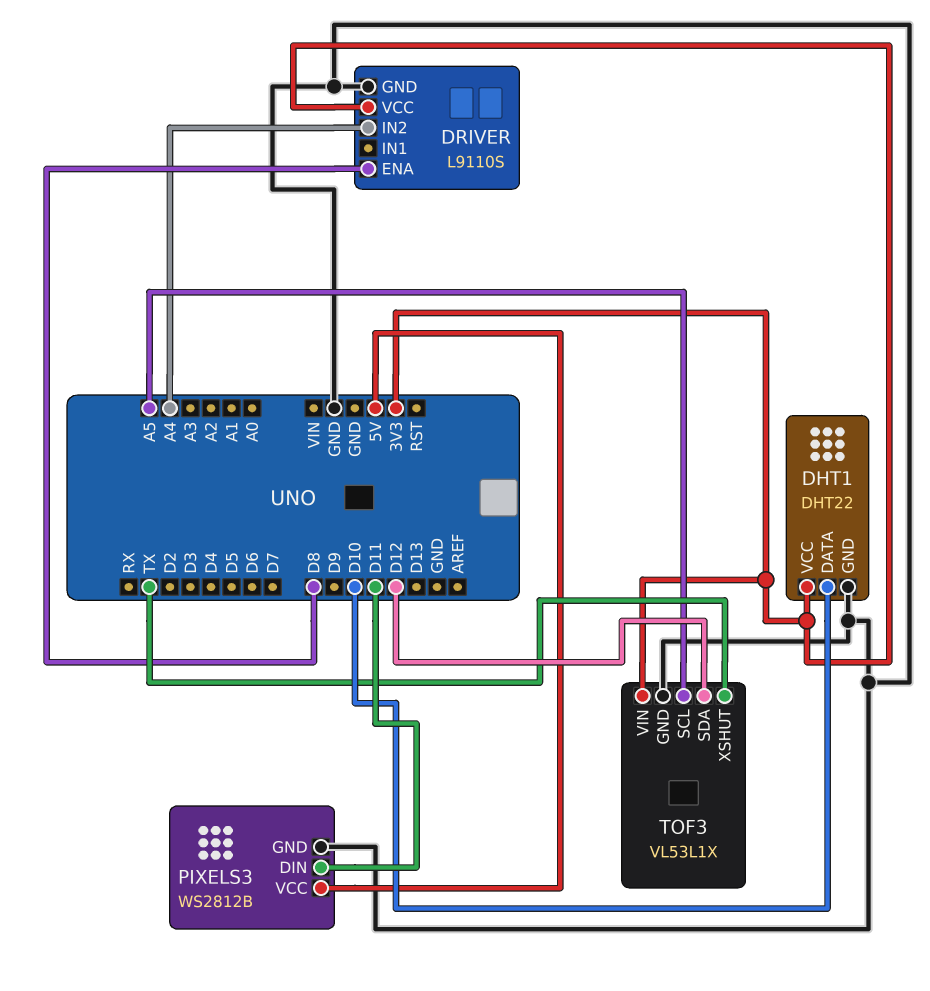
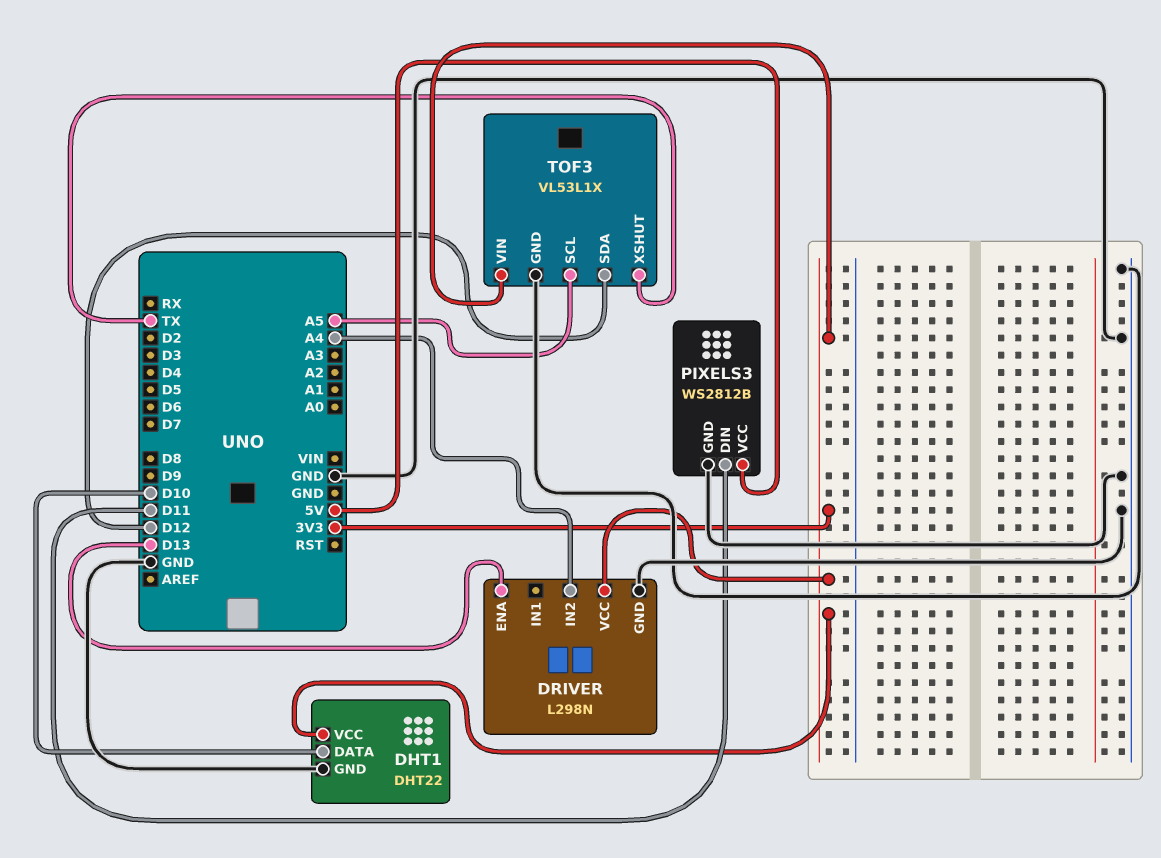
DRIVER: L9110S -> L298N
DRIVER pin ENA: D8 -> D13

